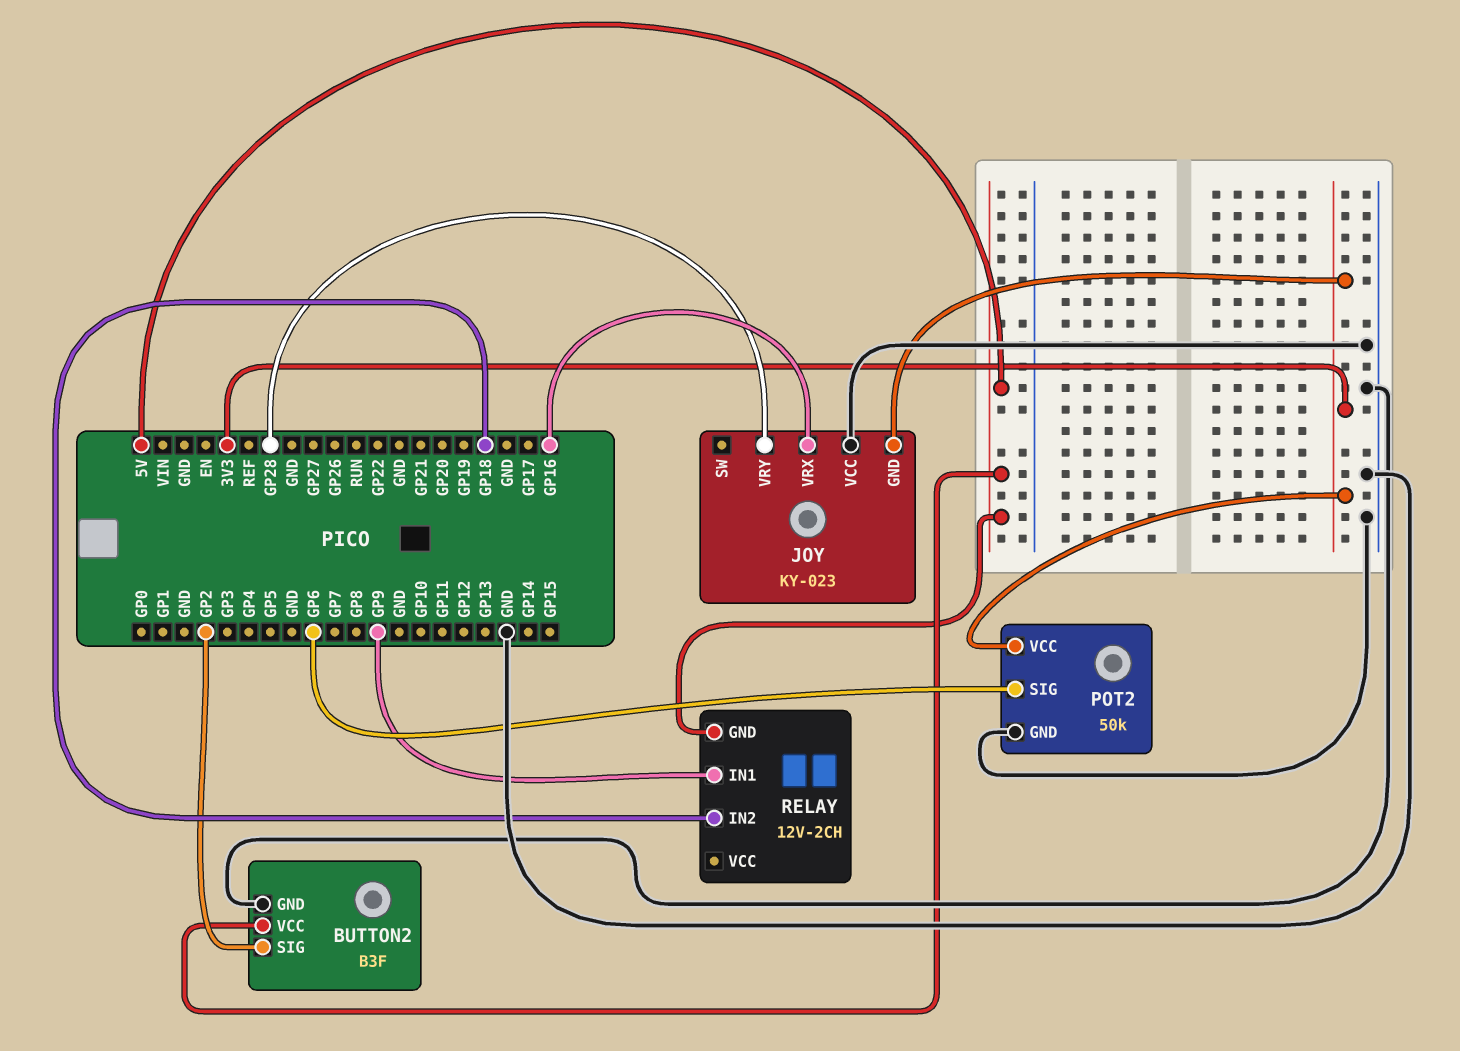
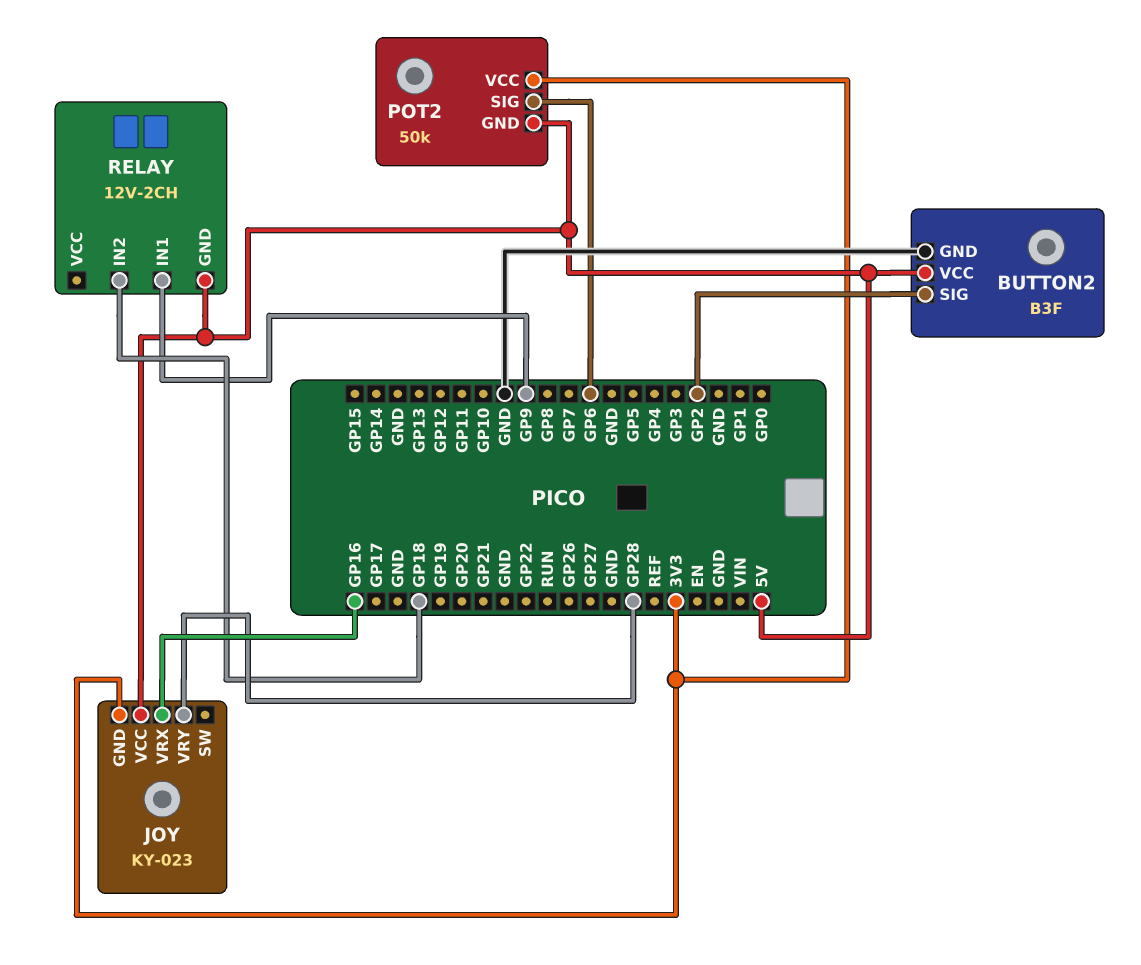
JOY pin VCC: GND -> 5V
POT2 pin GND: GND -> 5V

